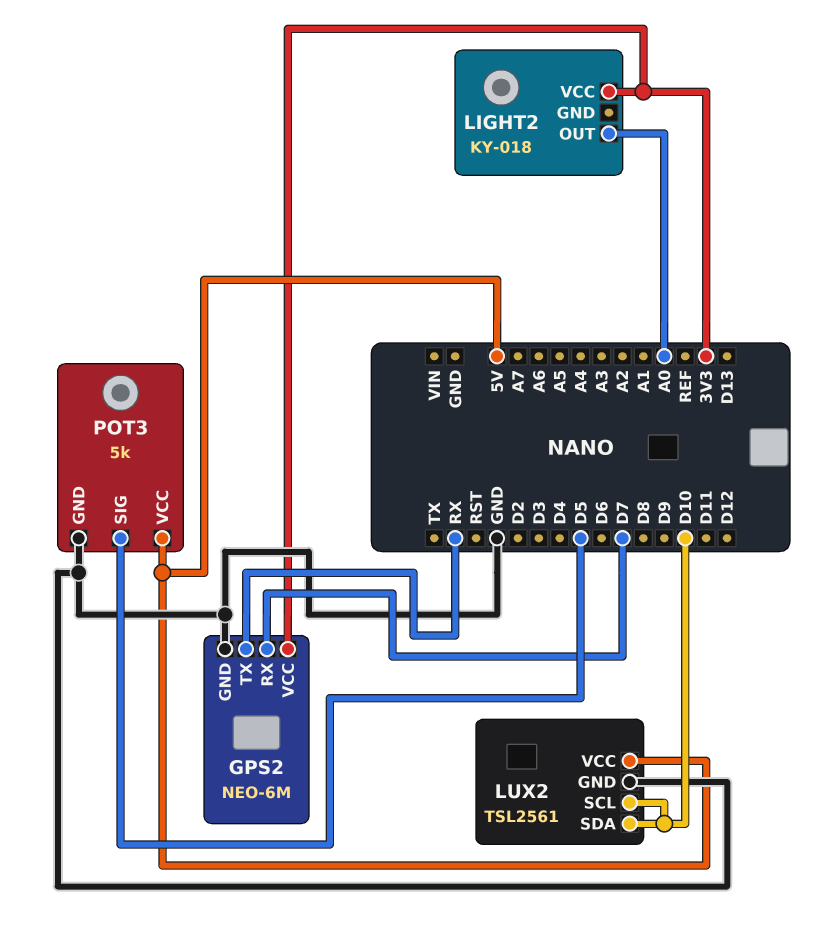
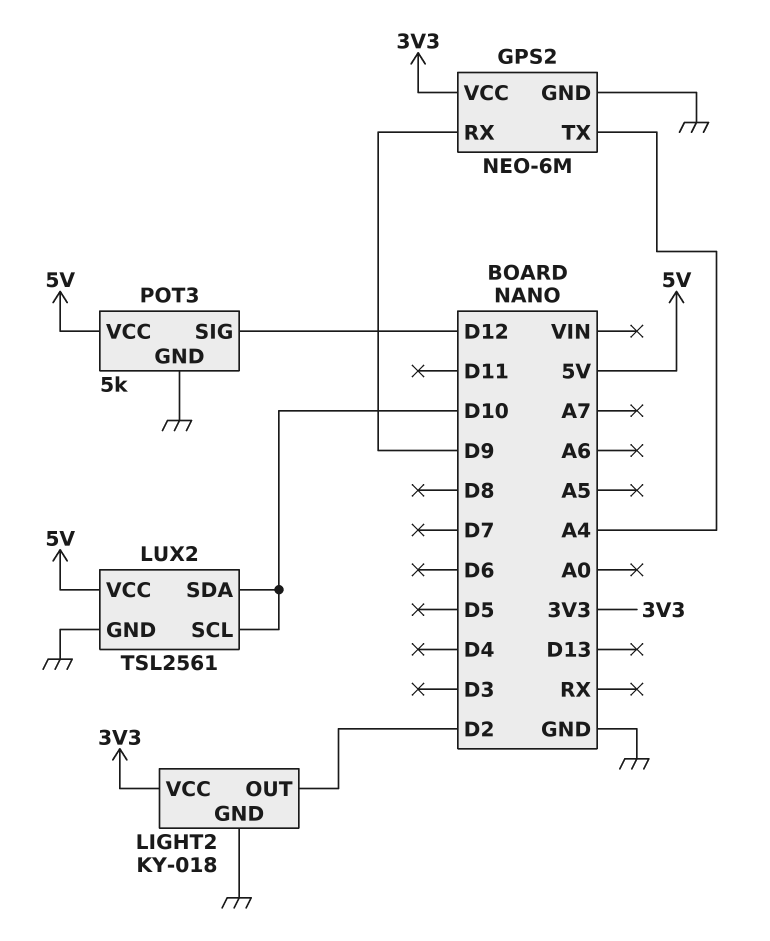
GPS2 pin RX: D7 -> D9
GPS2 pin TX: RX -> A4
LIGHT2 pin GND: none -> GND
LIGHT2 pin OUT: A0 -> D2
POT3 pin SIG: D5 -> D12

